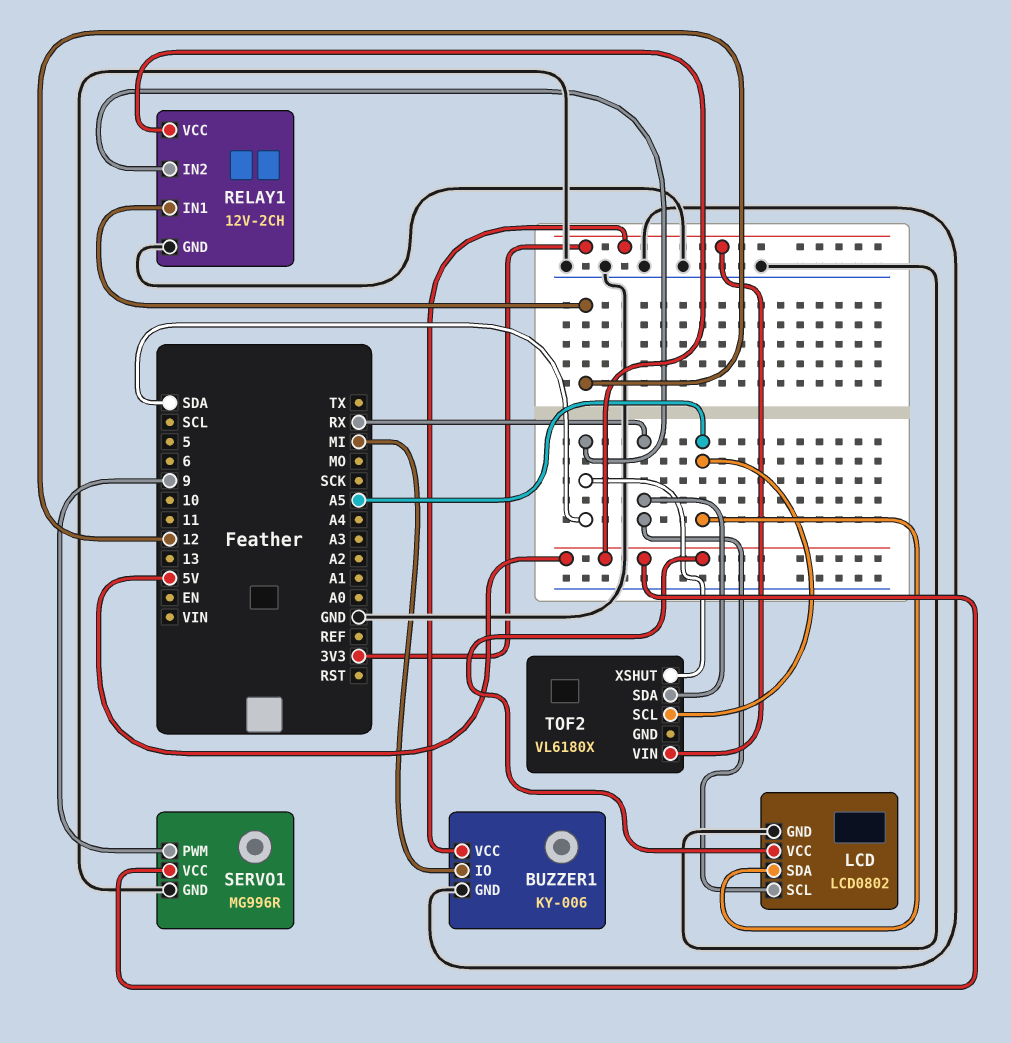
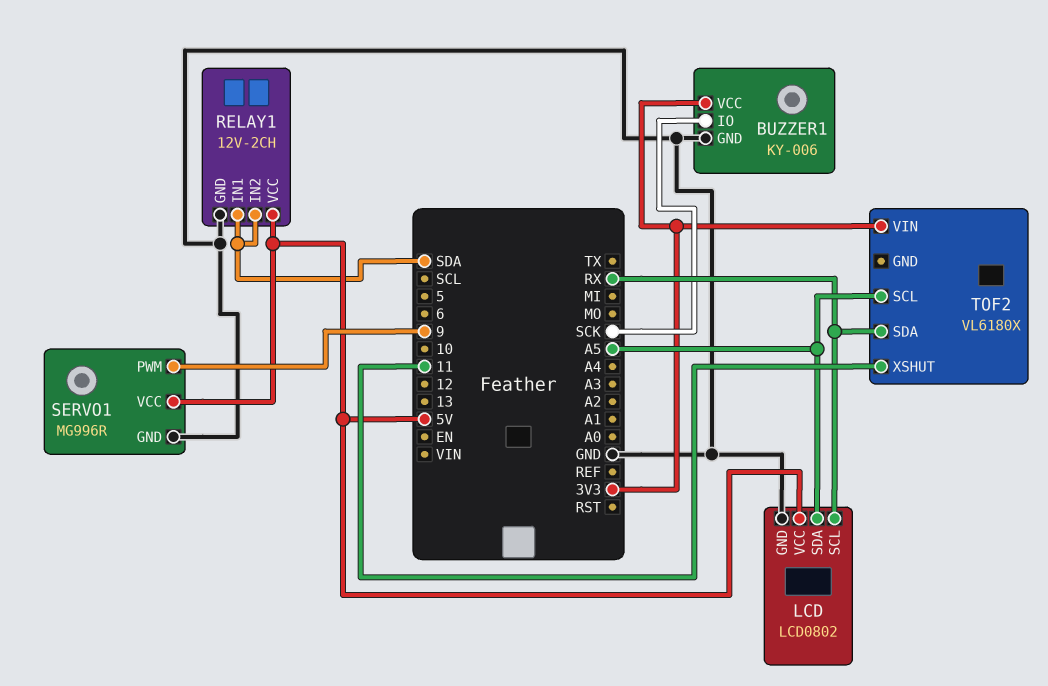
BUZZER1 pin IO: MI -> SCK
RELAY1 pin IN1: 12 -> SDA
TOF2 pin XSHUT: SDA -> 11

